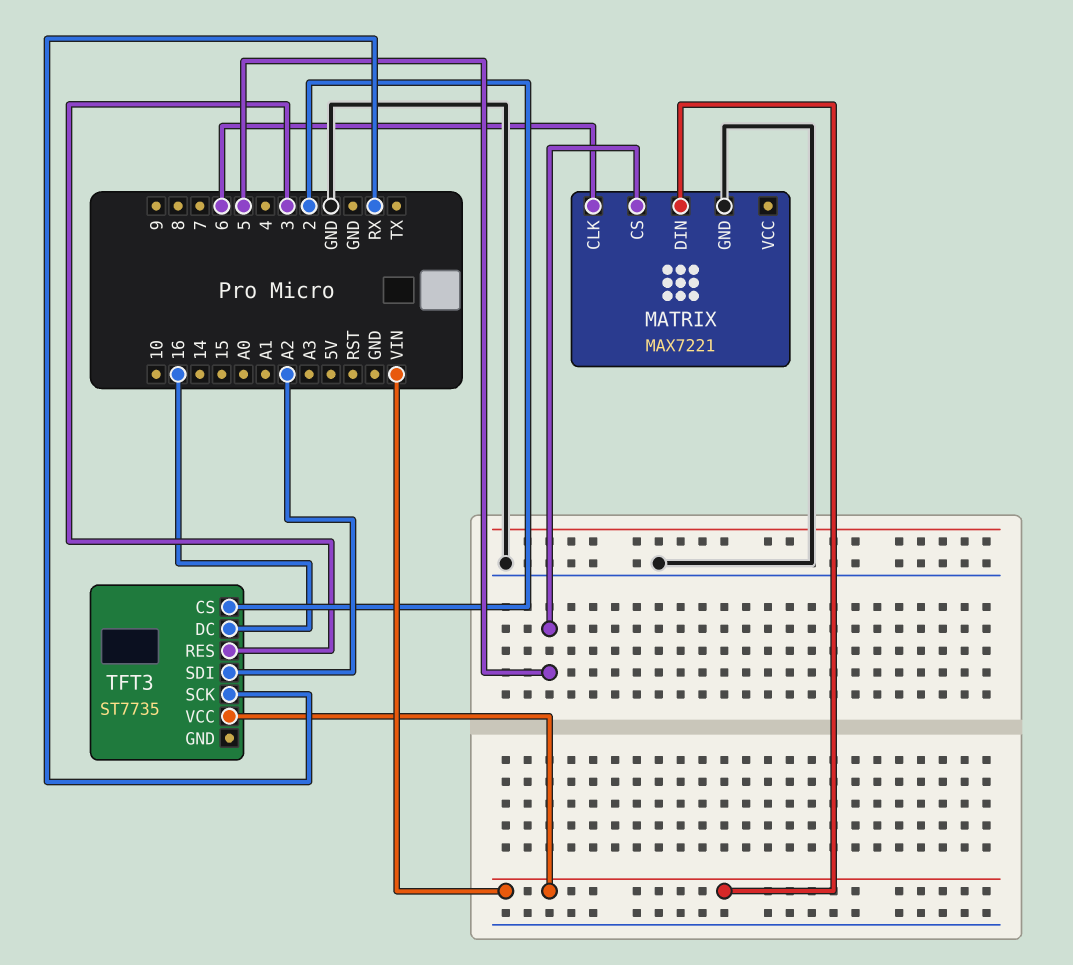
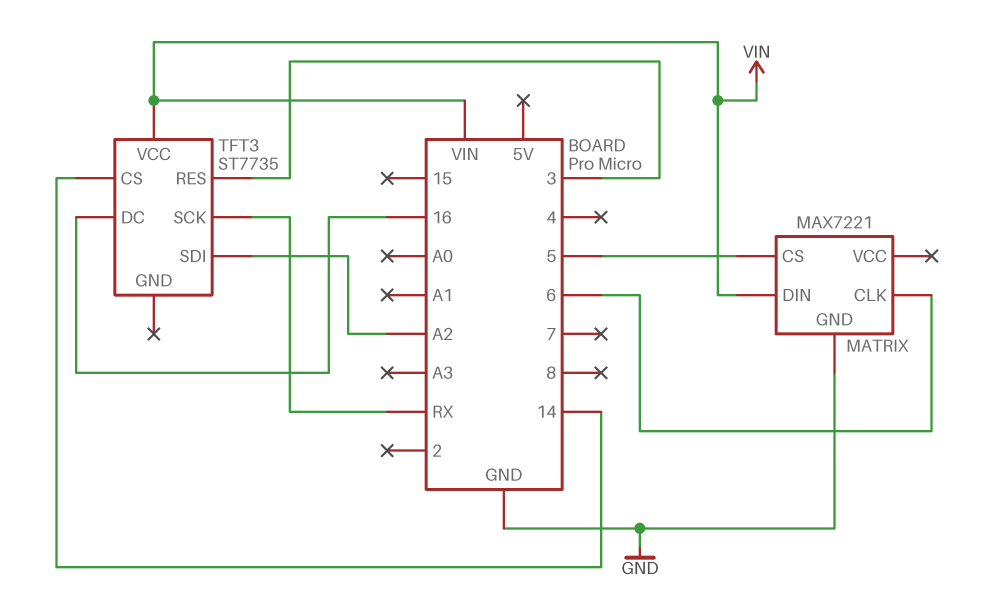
TFT3 pin CS: 2 -> 14

